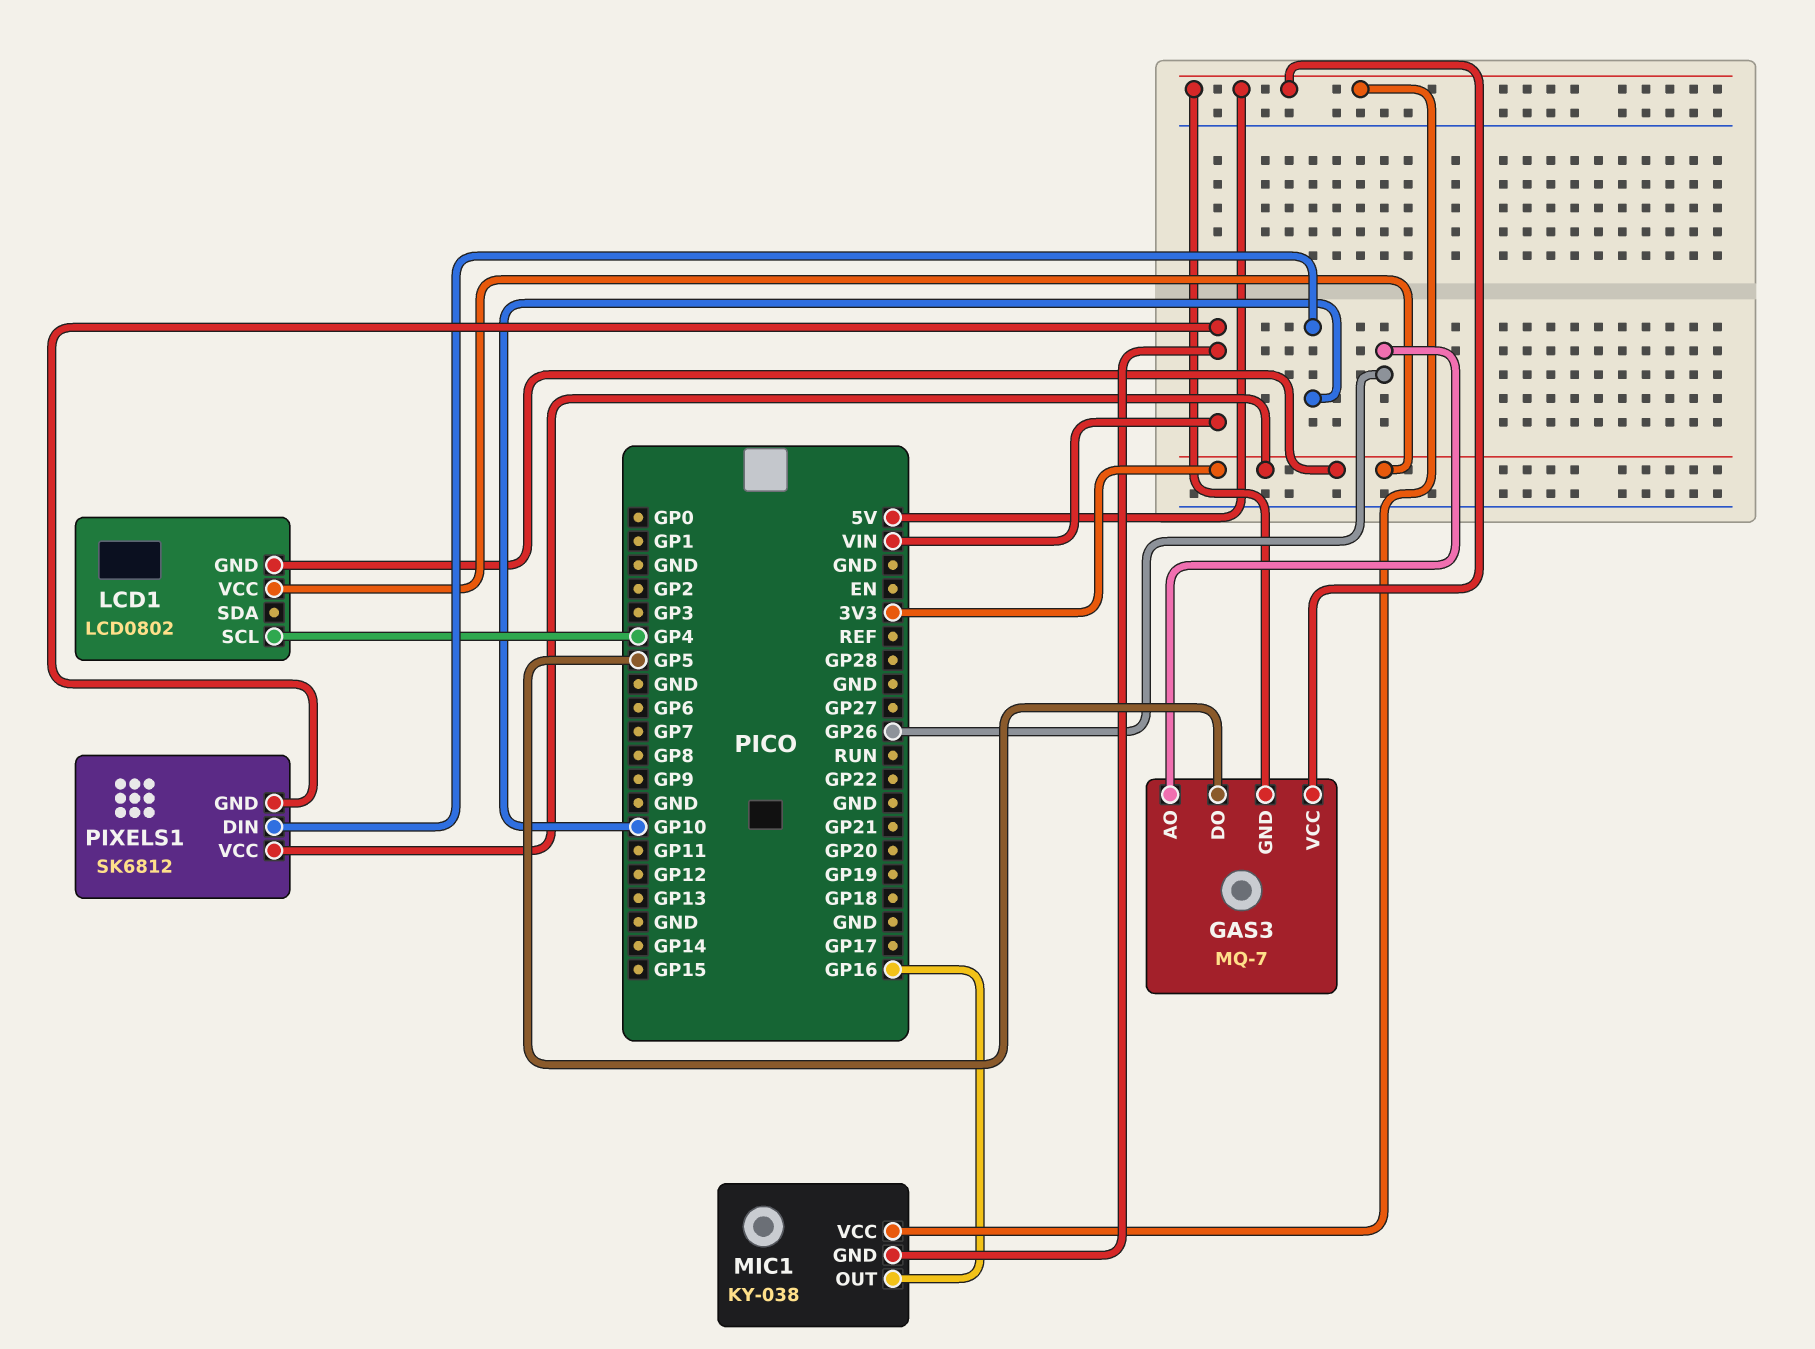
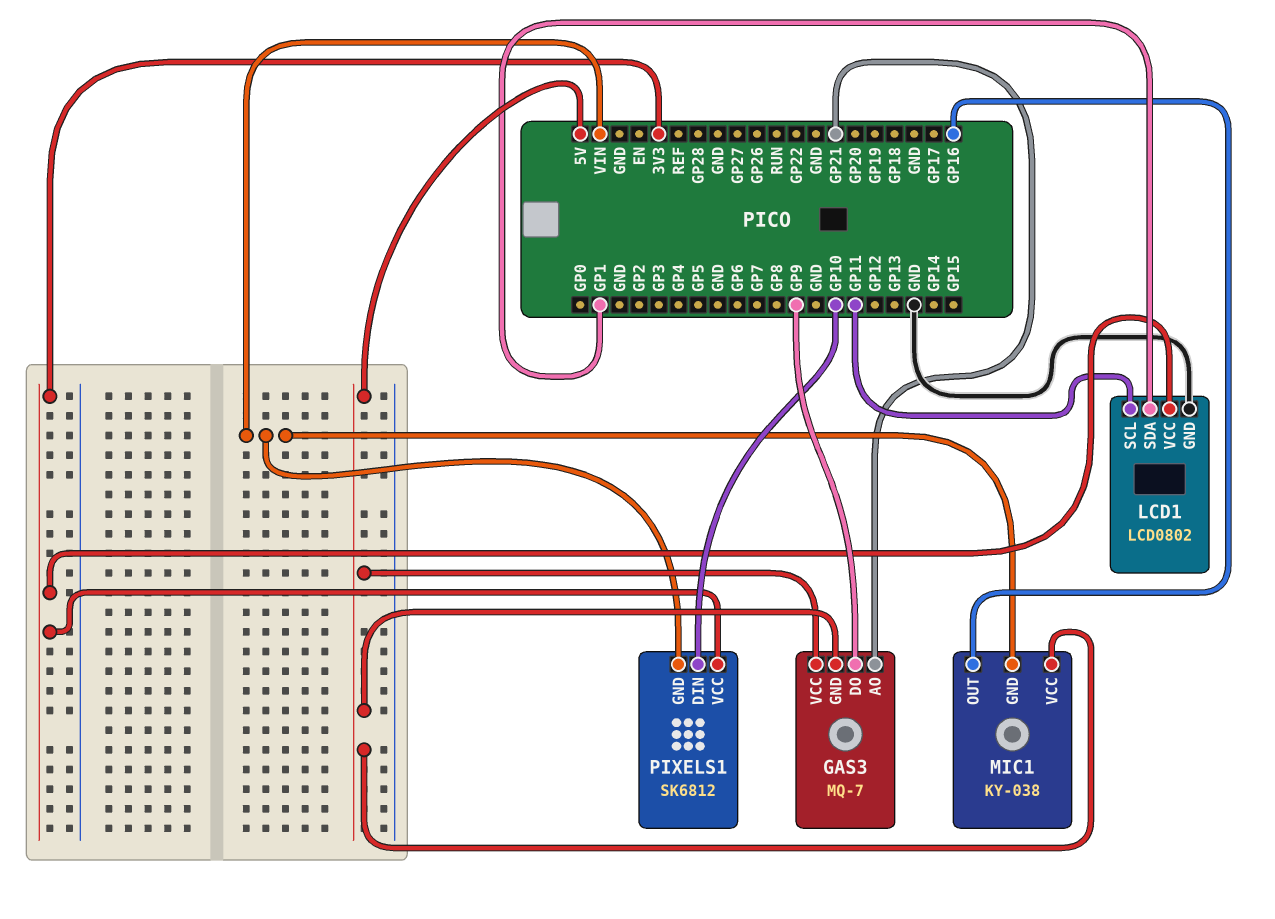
GAS3 pin AO: GP26 -> GP21
GAS3 pin DO: GP5 -> GP9
LCD1 pin GND: 3V3 -> GND
LCD1 pin SCL: GP4 -> GP11
LCD1 pin SDA: none -> GP1

